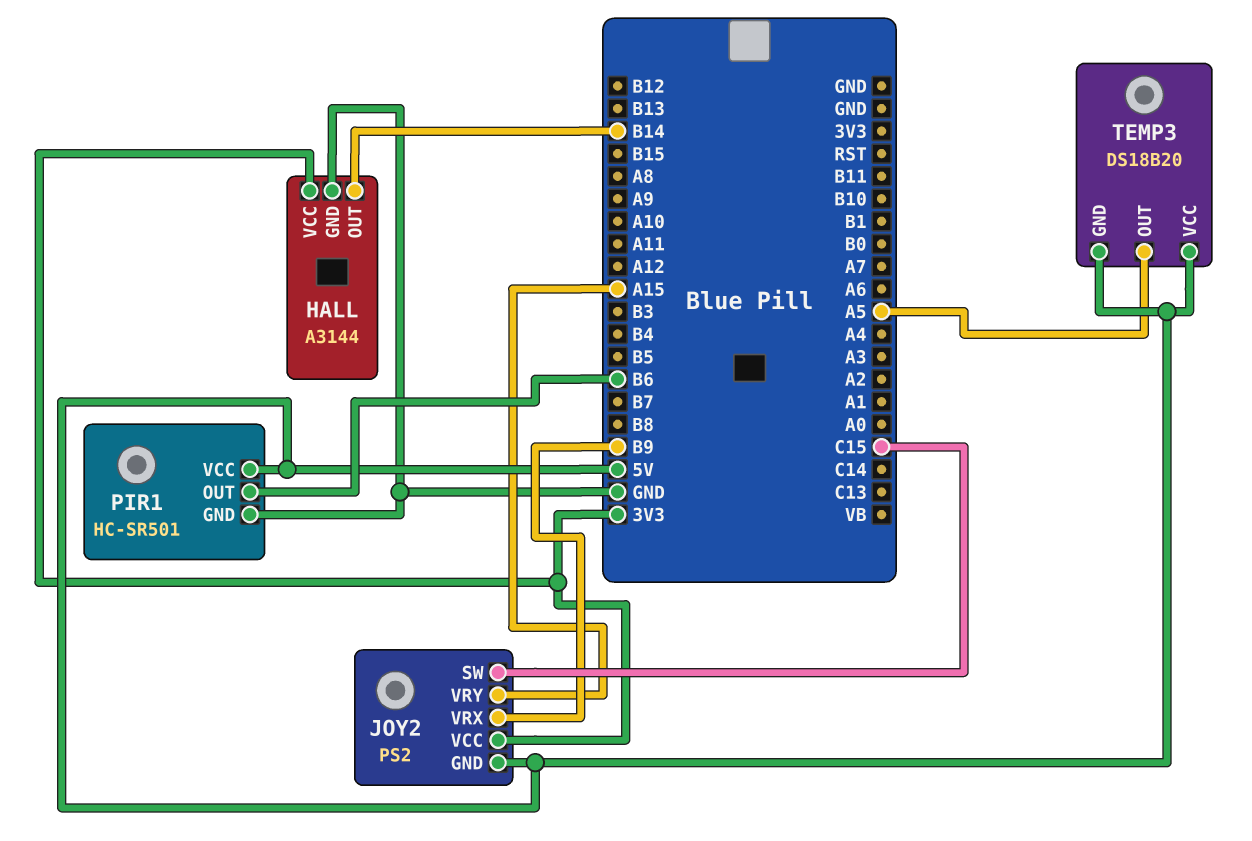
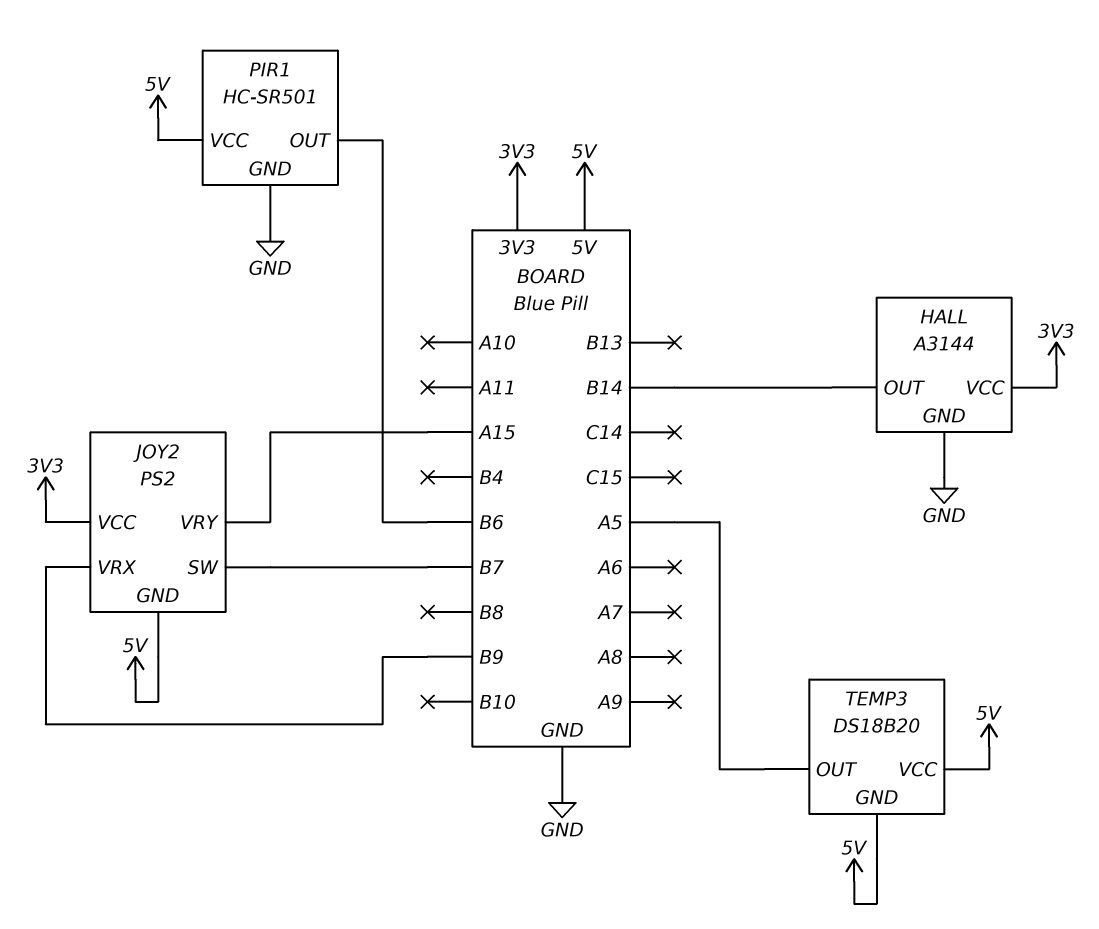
JOY2 pin SW: C15 -> B7

